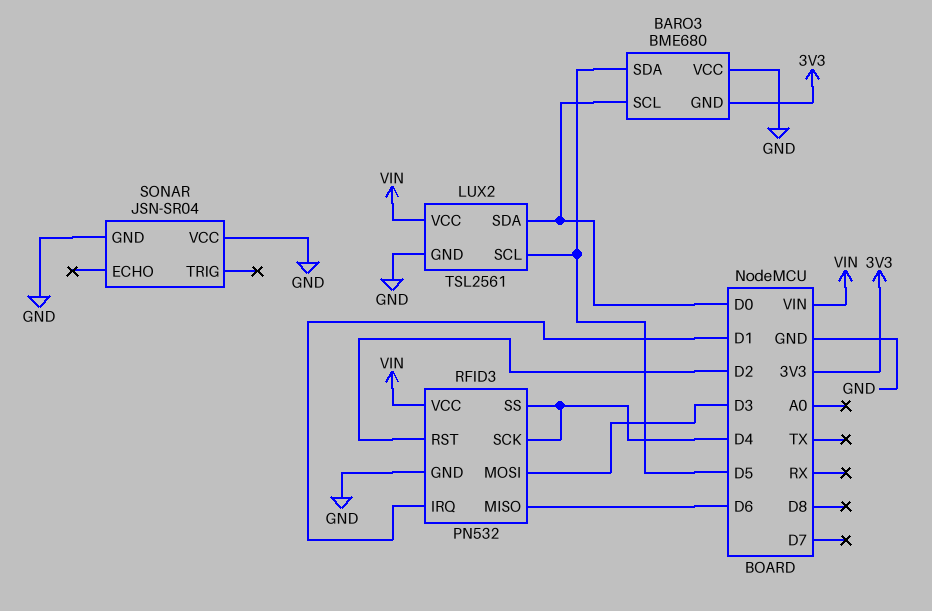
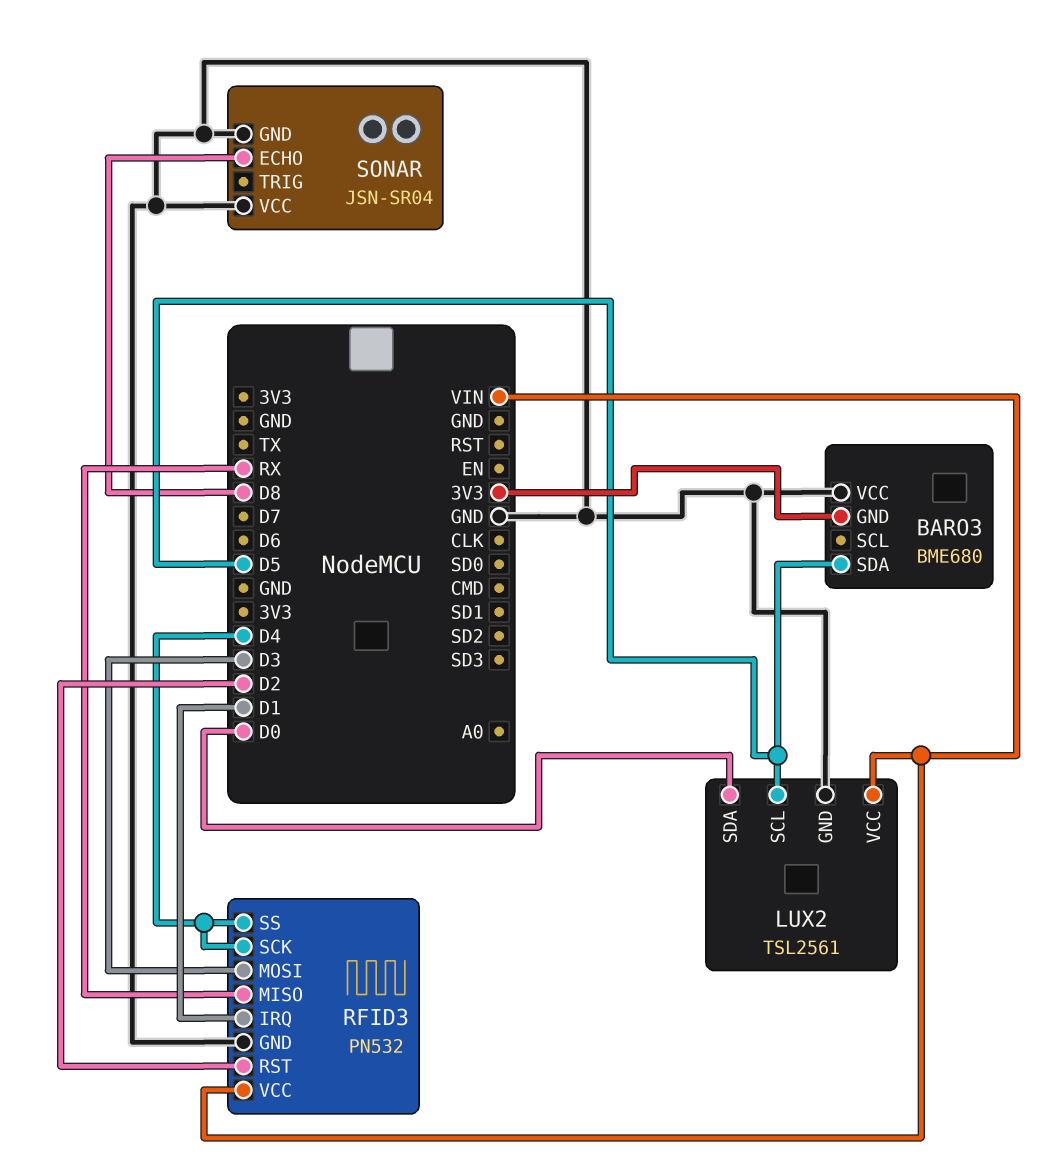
BARO3 pin SCL: D0 -> none
RFID3 pin MISO: D6 -> RX
SONAR pin ECHO: none -> D8

